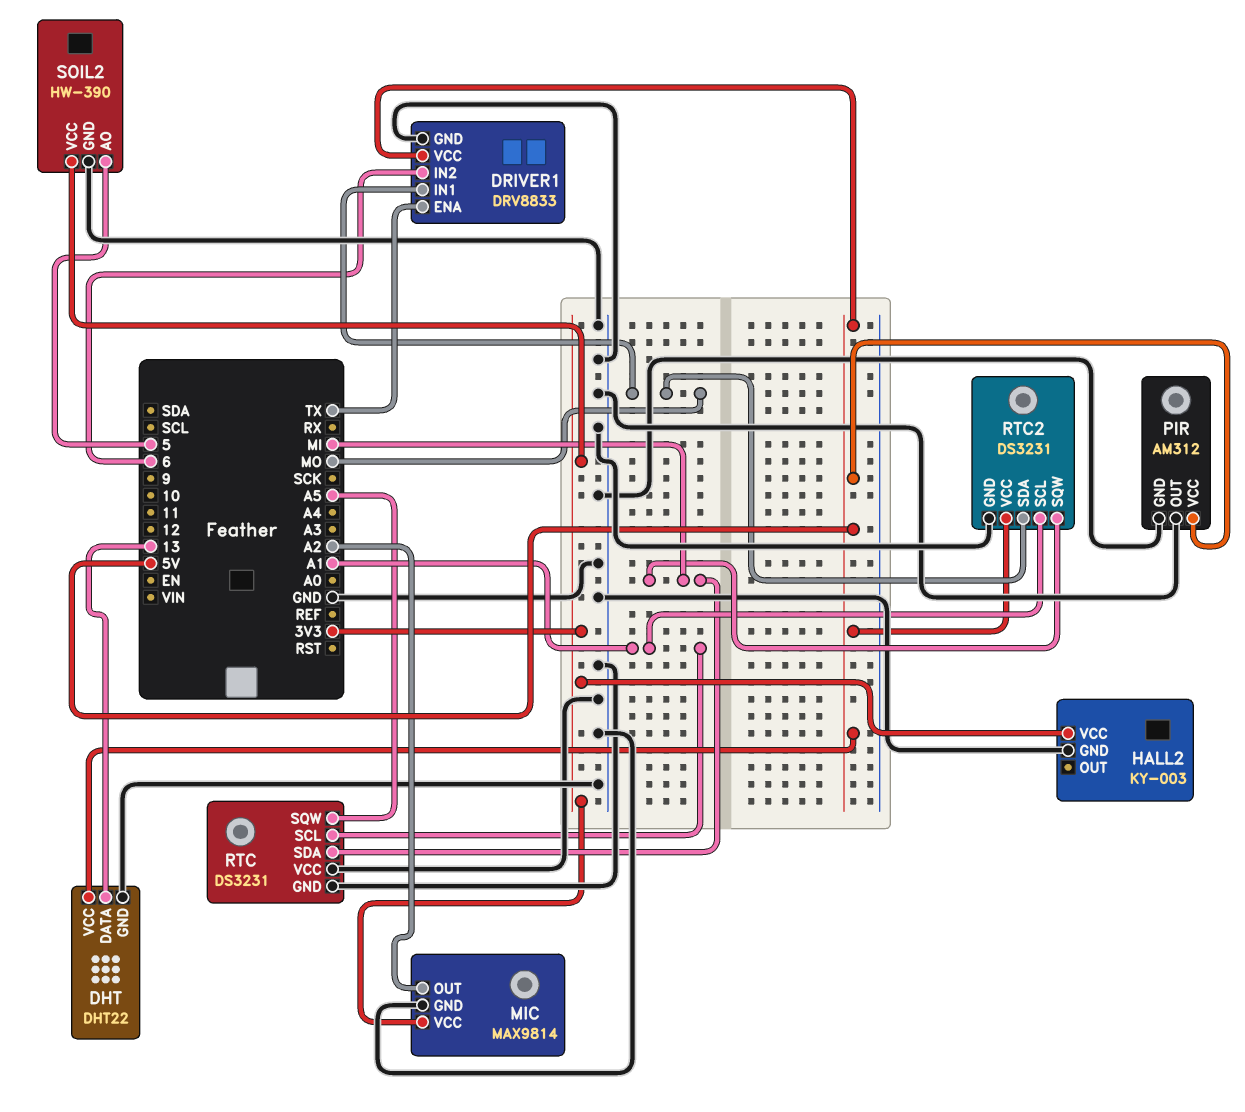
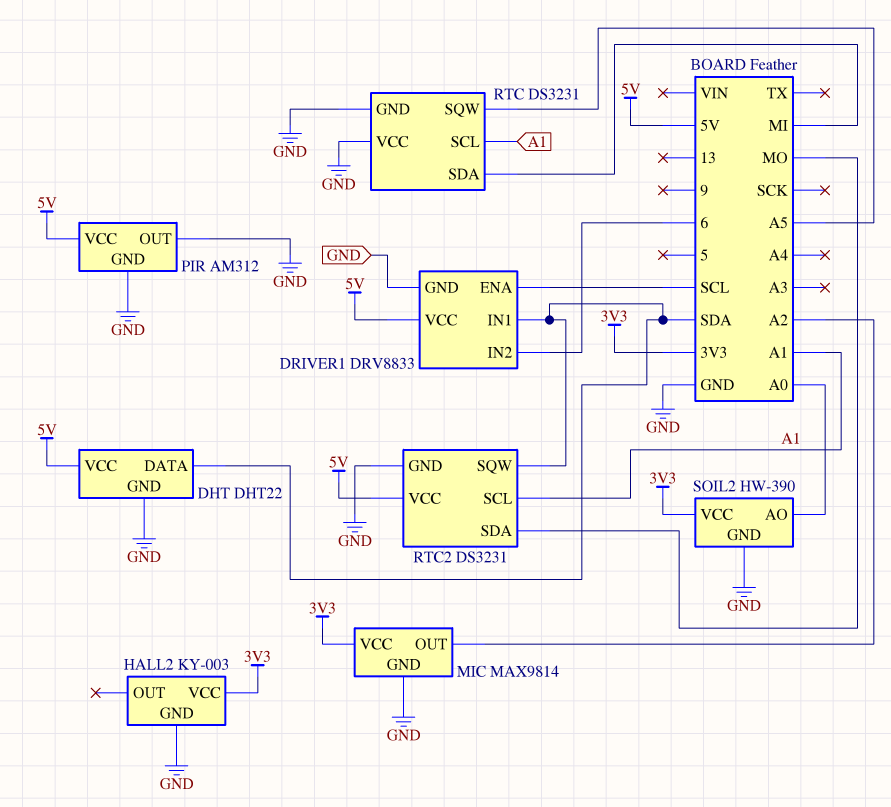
DHT pin DATA: 13 -> SDA
DRIVER1 pin ENA: TX -> SCL
DRIVER1 pin IN1: MO -> SDA
RTC2 pin SQW: MI -> SDA
SOIL2 pin AO: 5 -> A0

